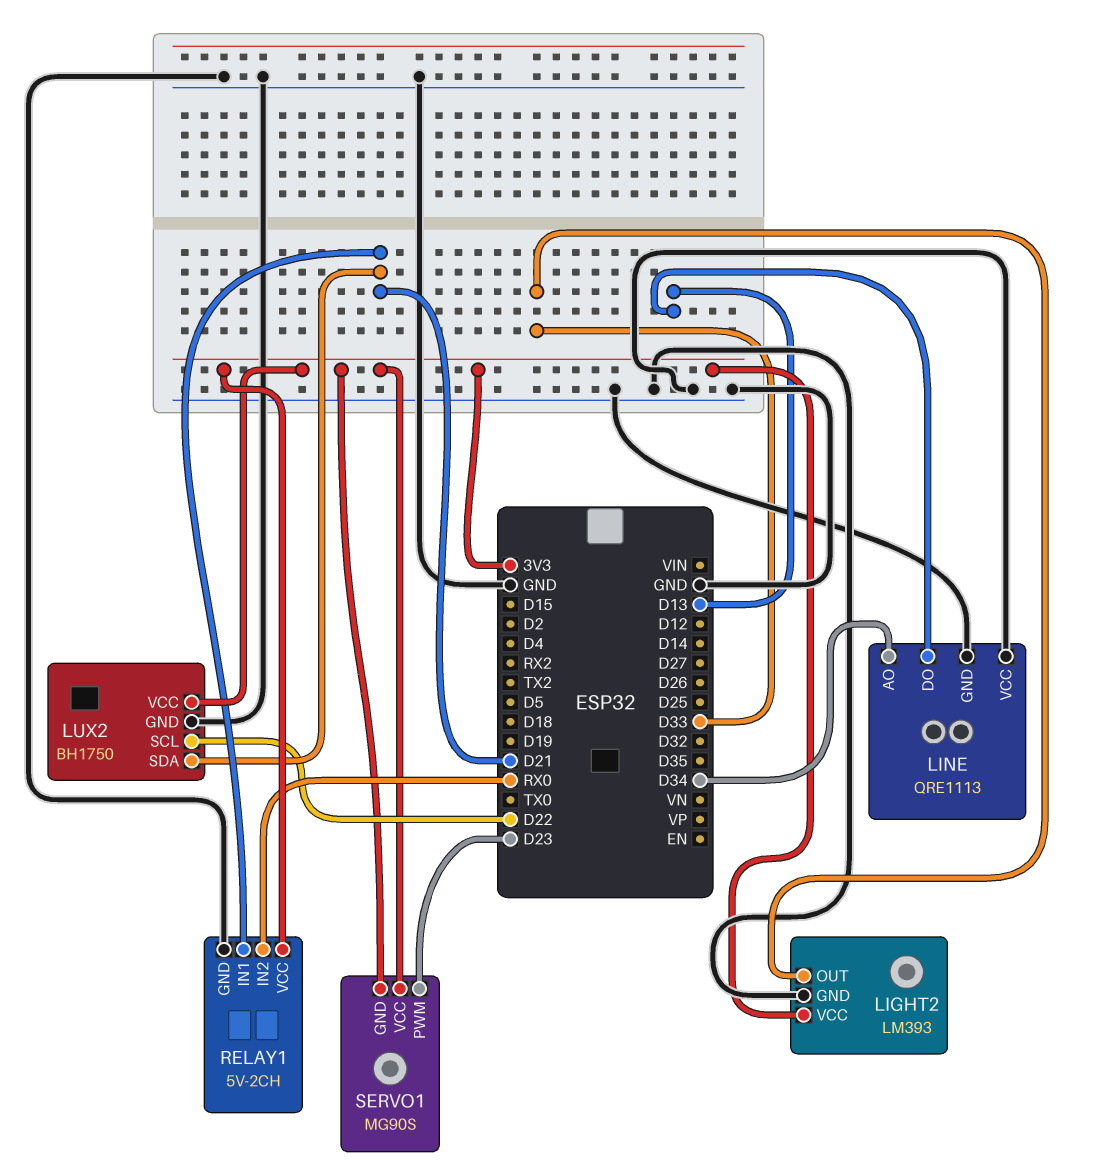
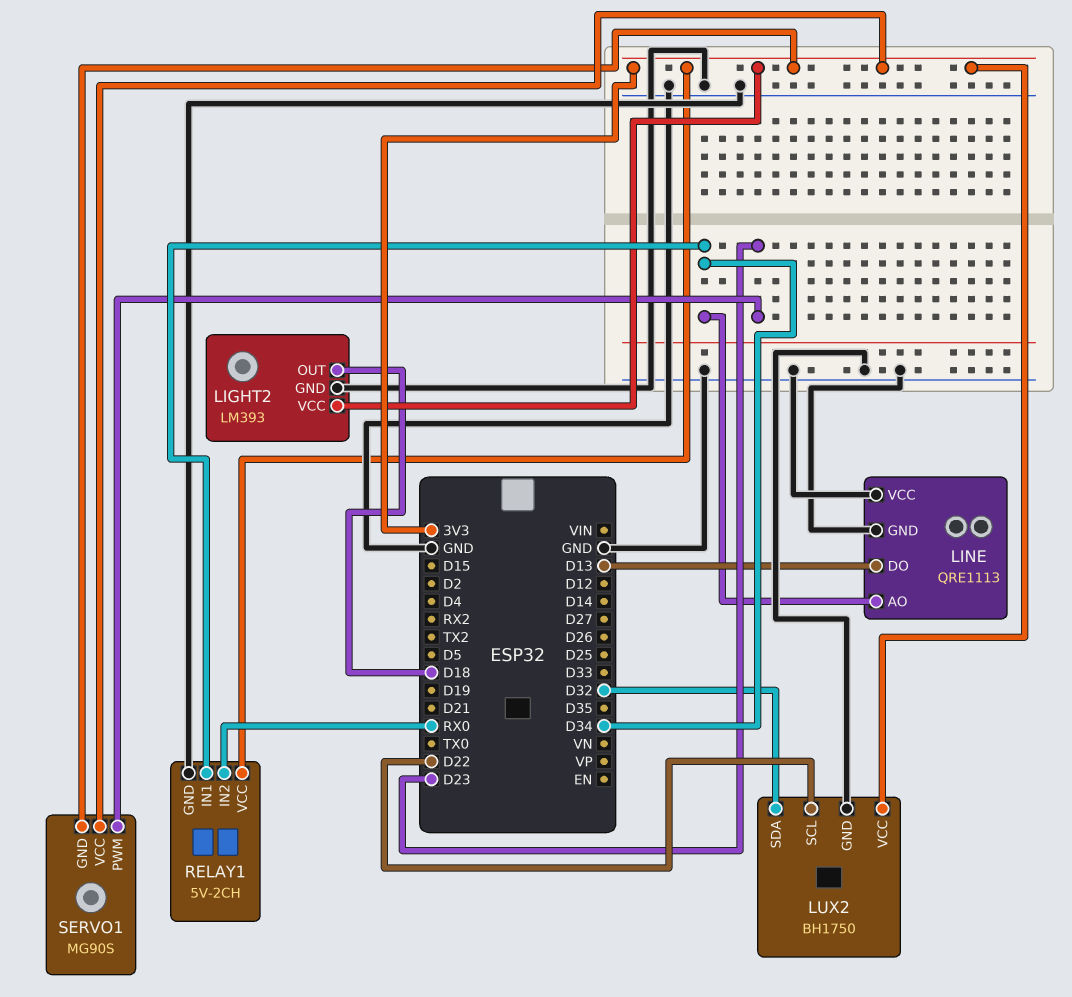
LIGHT2 pin OUT: D33 -> D18
LUX2 pin SDA: D21 -> D32
RELAY1 pin IN1: D21 -> D34

